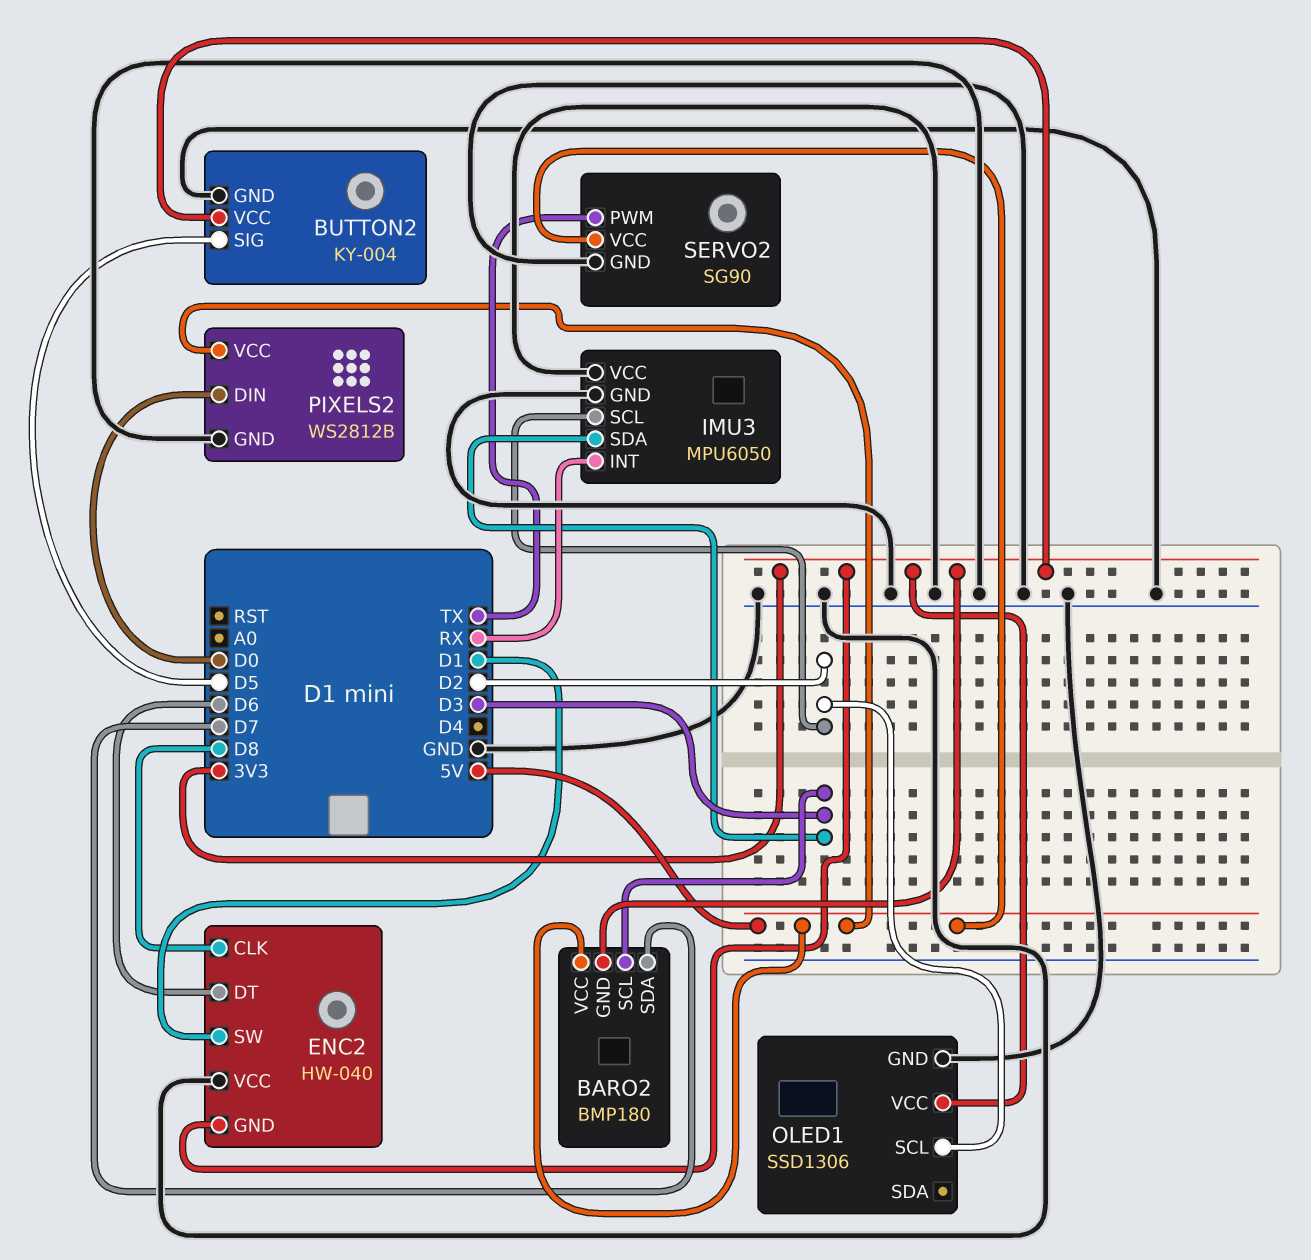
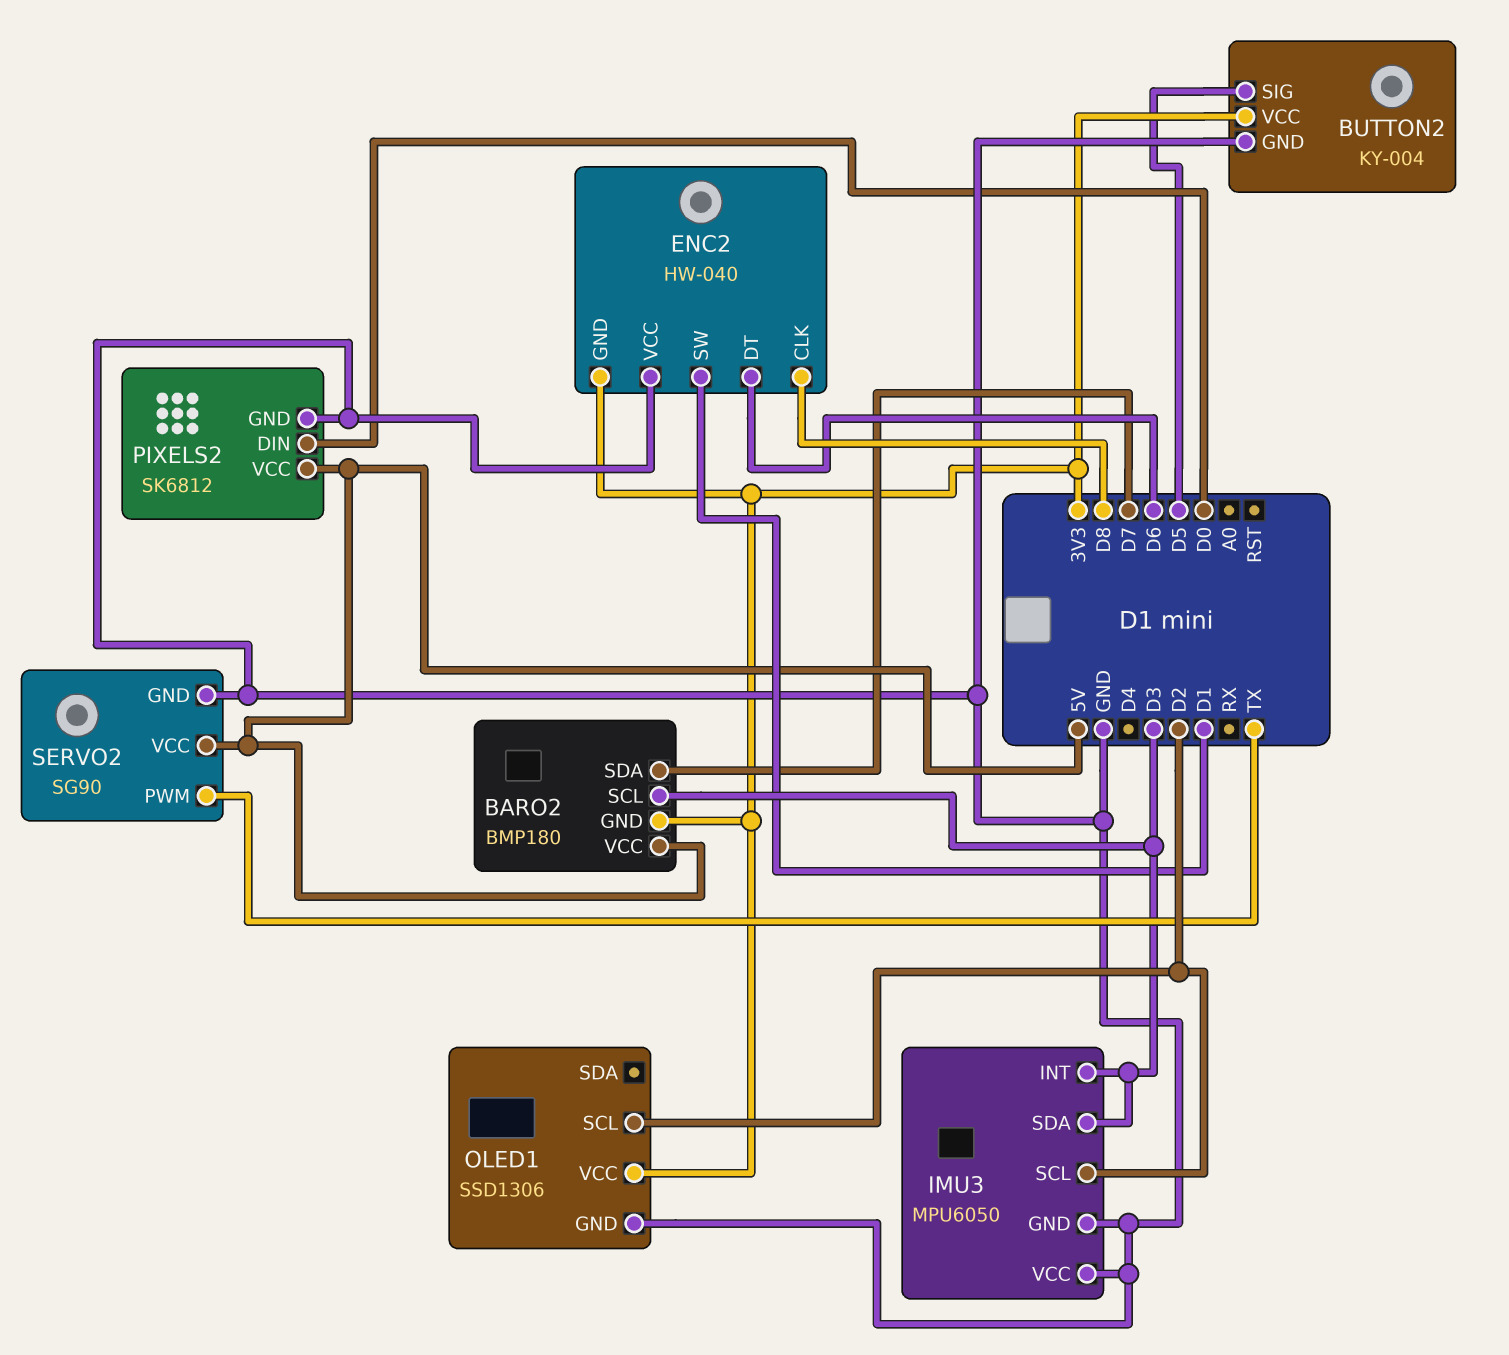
IMU3 pin INT: RX -> D3
PIXELS2: WS2812B -> SK6812

